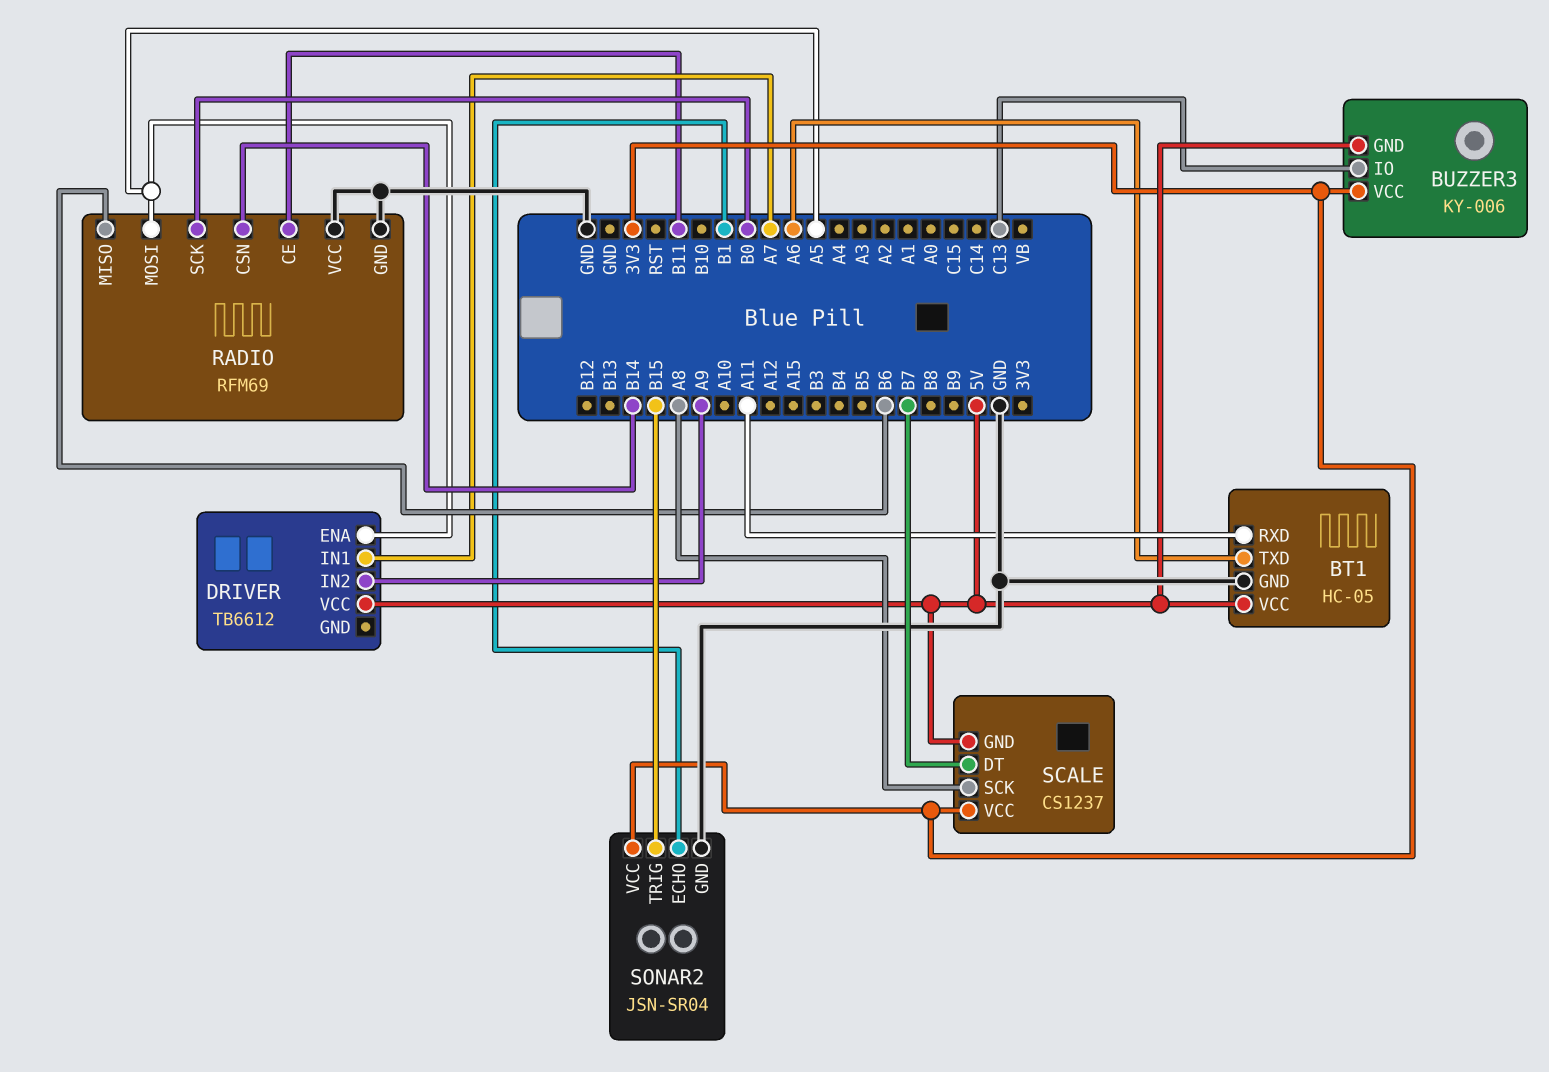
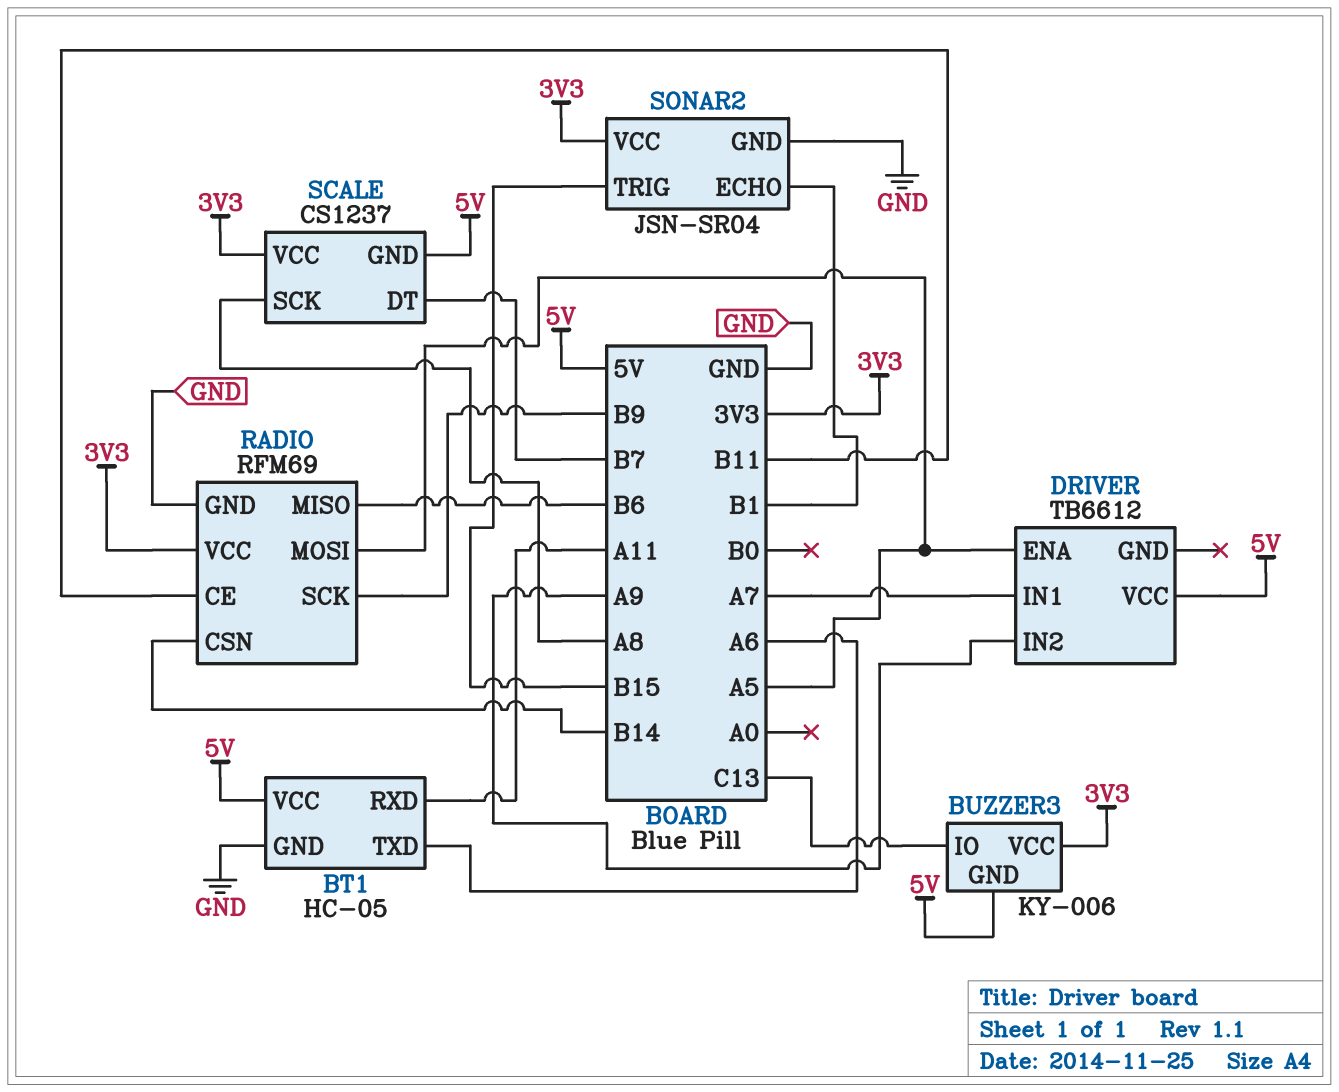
RADIO pin SCK: B0 -> B9
RADIO pin VCC: GND -> 3V3

